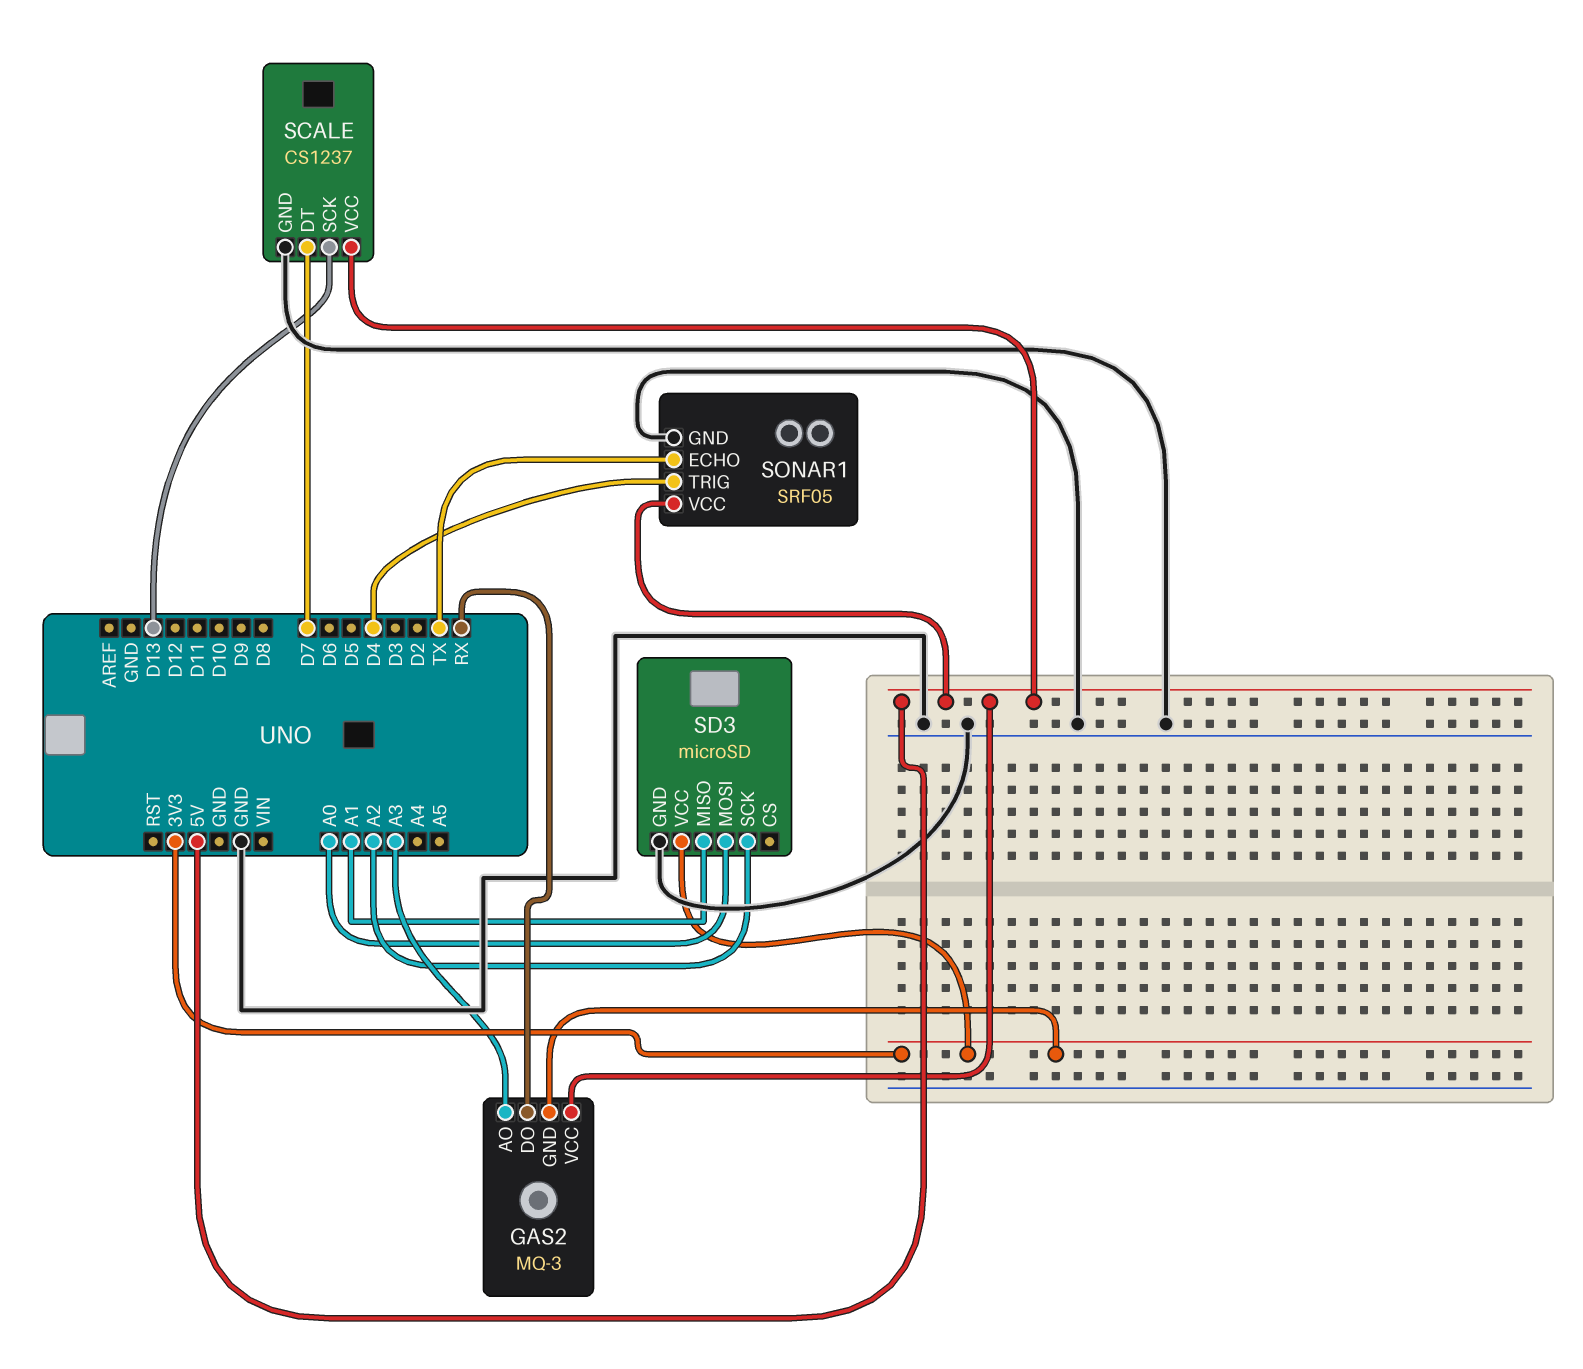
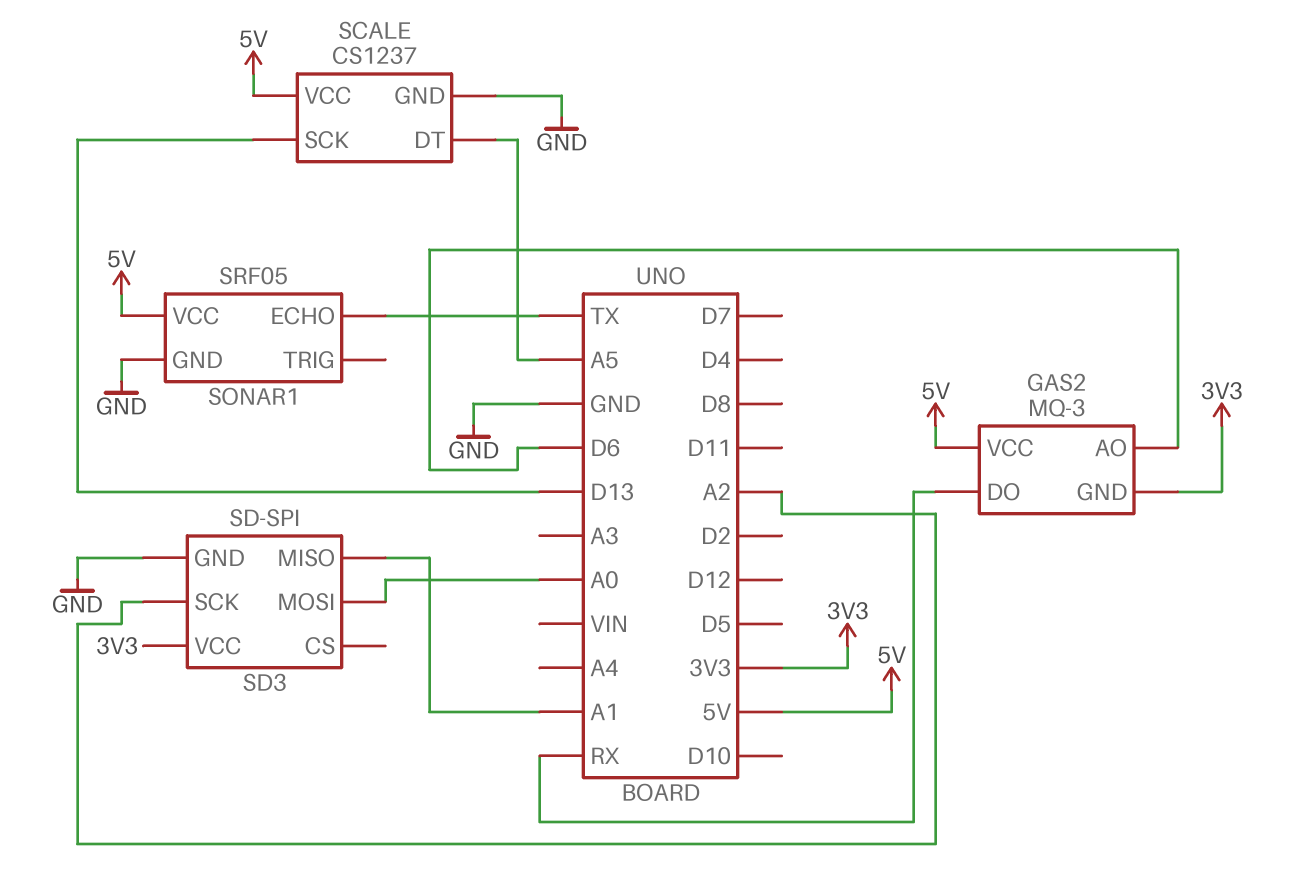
GAS2 pin AO: A3 -> D6
SCALE pin DT: D7 -> A5
SD3: microSD -> SD-SPI
SONAR1 pin TRIG: D4 -> none

